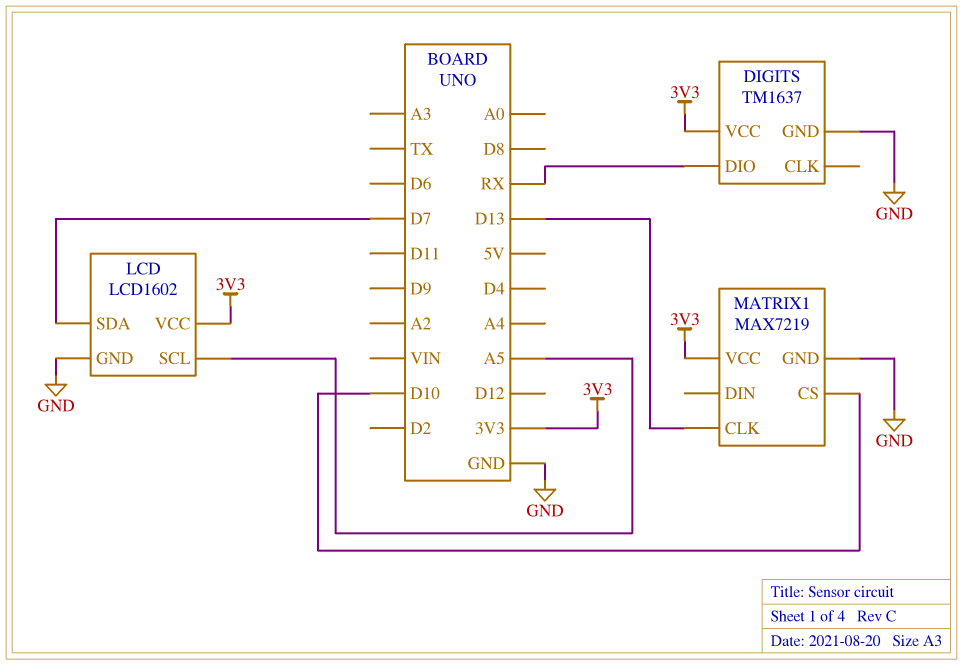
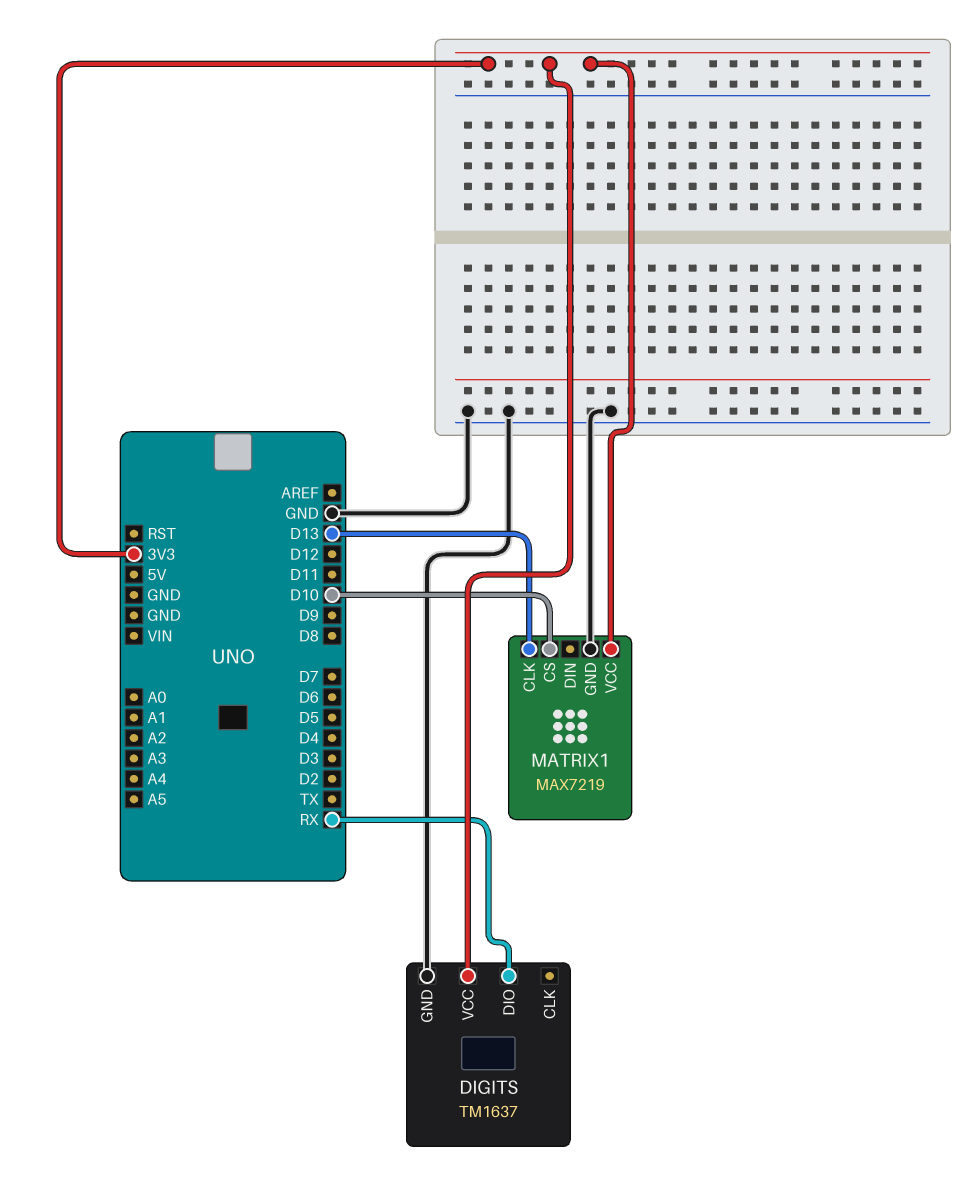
LCD: LCD1602 -> none
LCD pin GND: GND -> none
LCD pin SCL: A5 -> none
LCD pin SDA: D7 -> none
LCD pin VCC: 3V3 -> none

